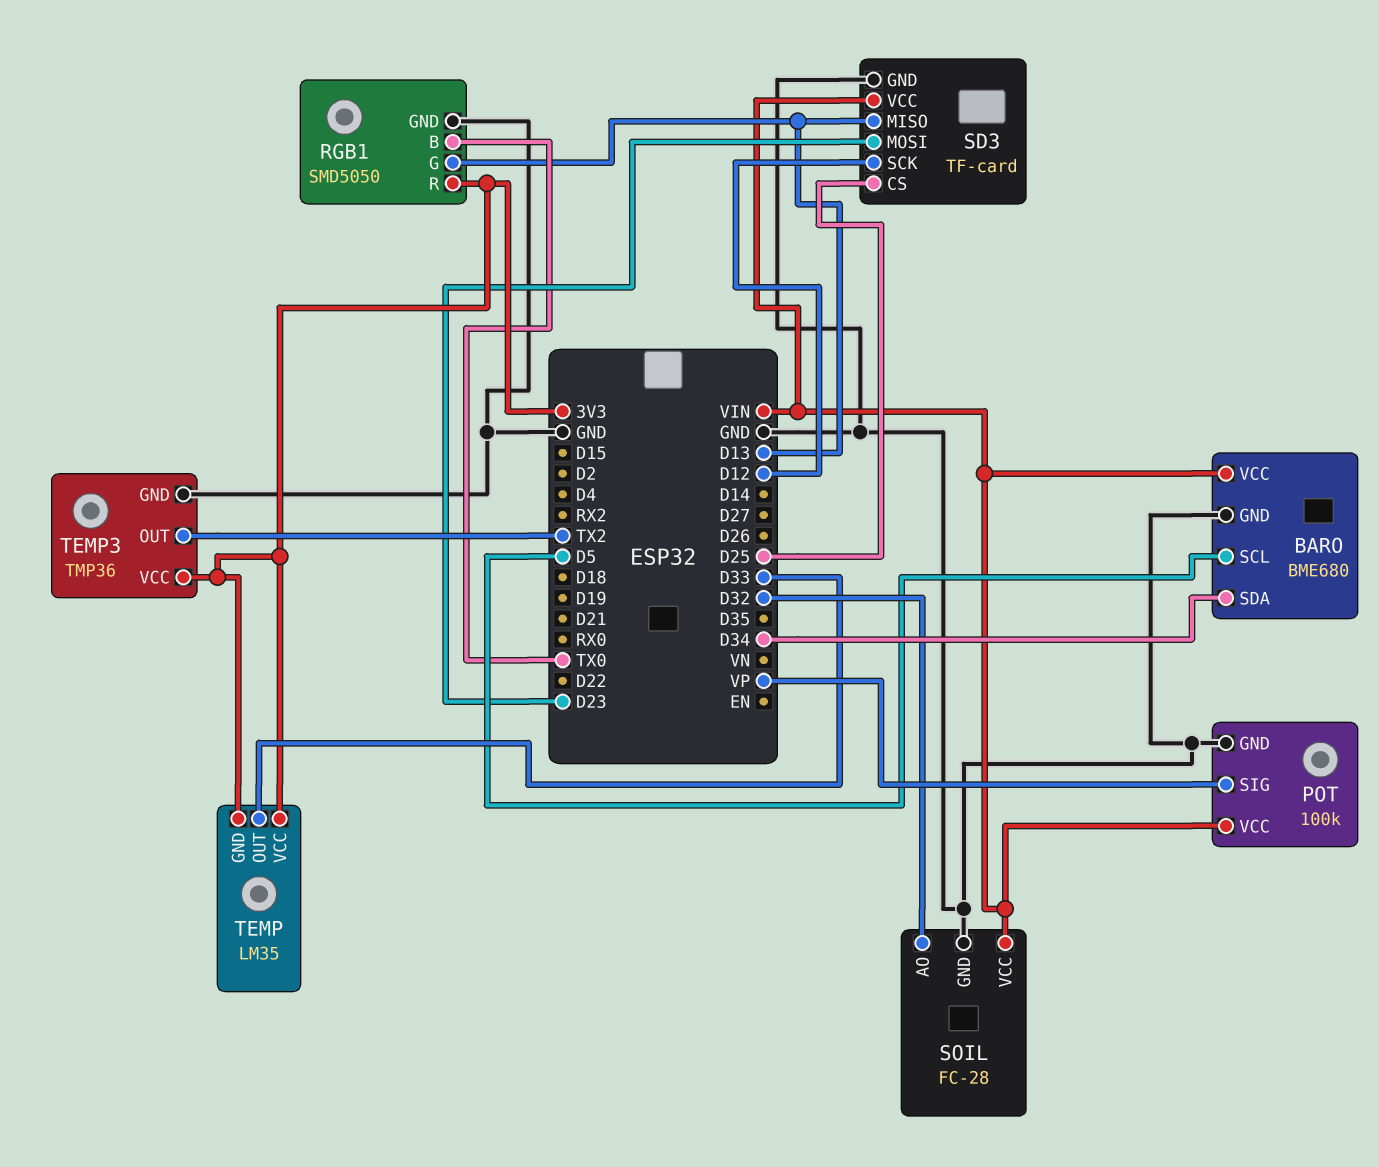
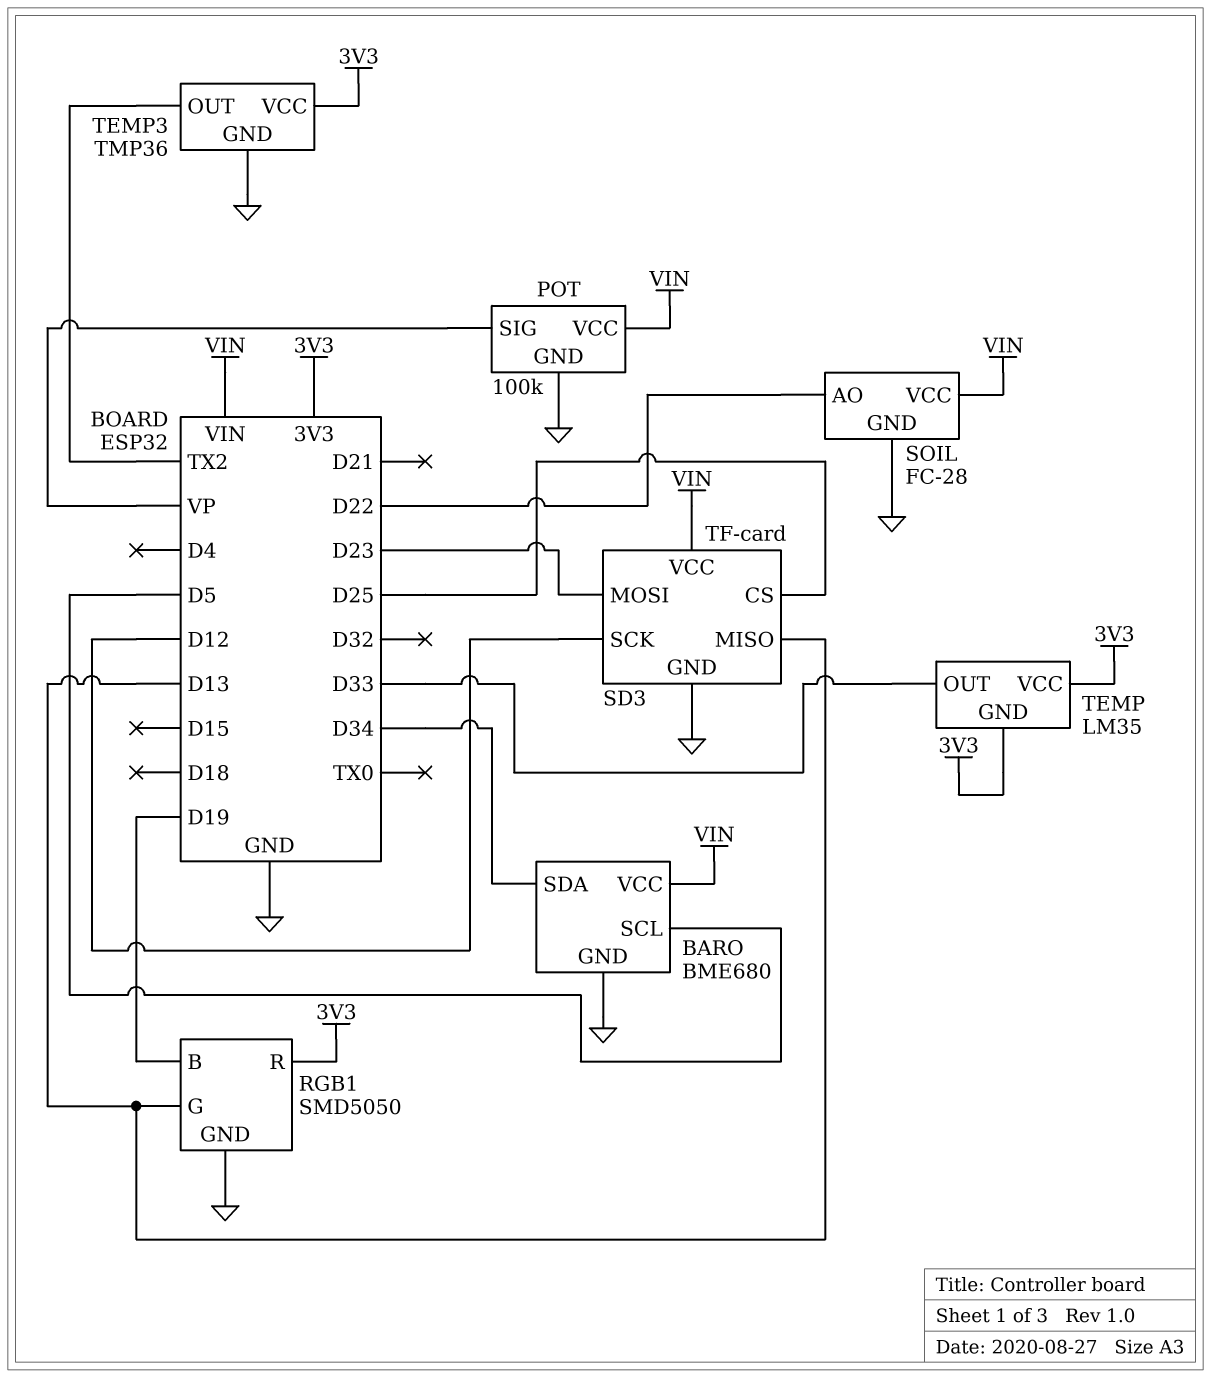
RGB1 pin B: TX0 -> D19
SOIL pin AO: D32 -> D22

